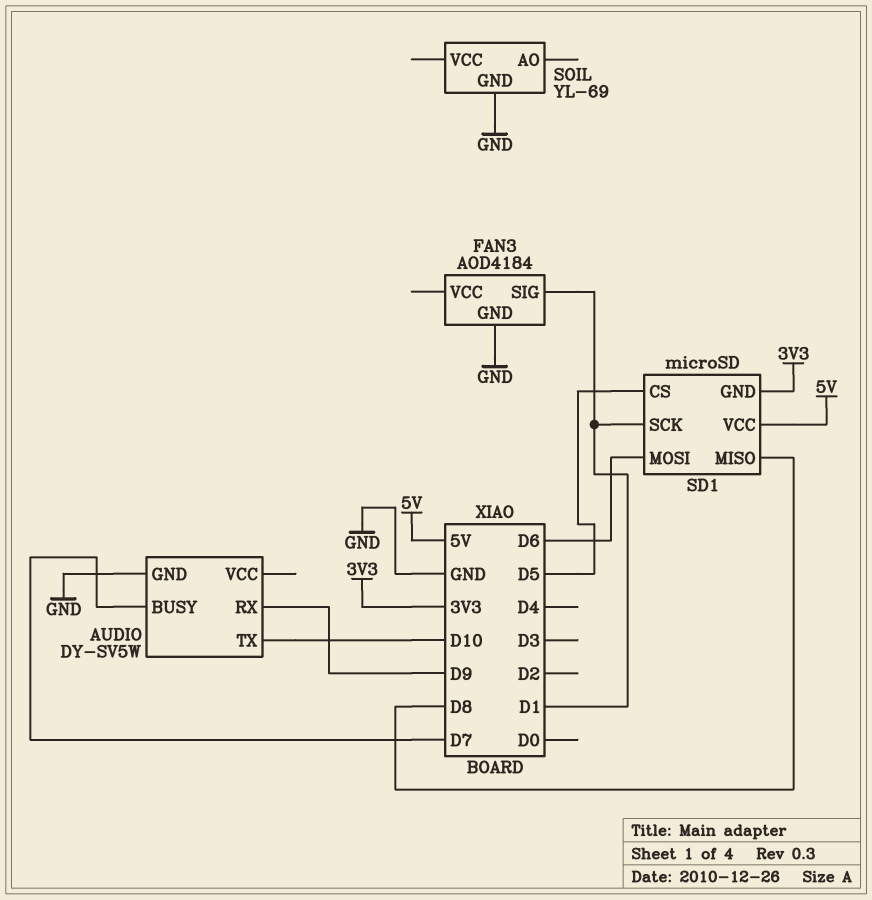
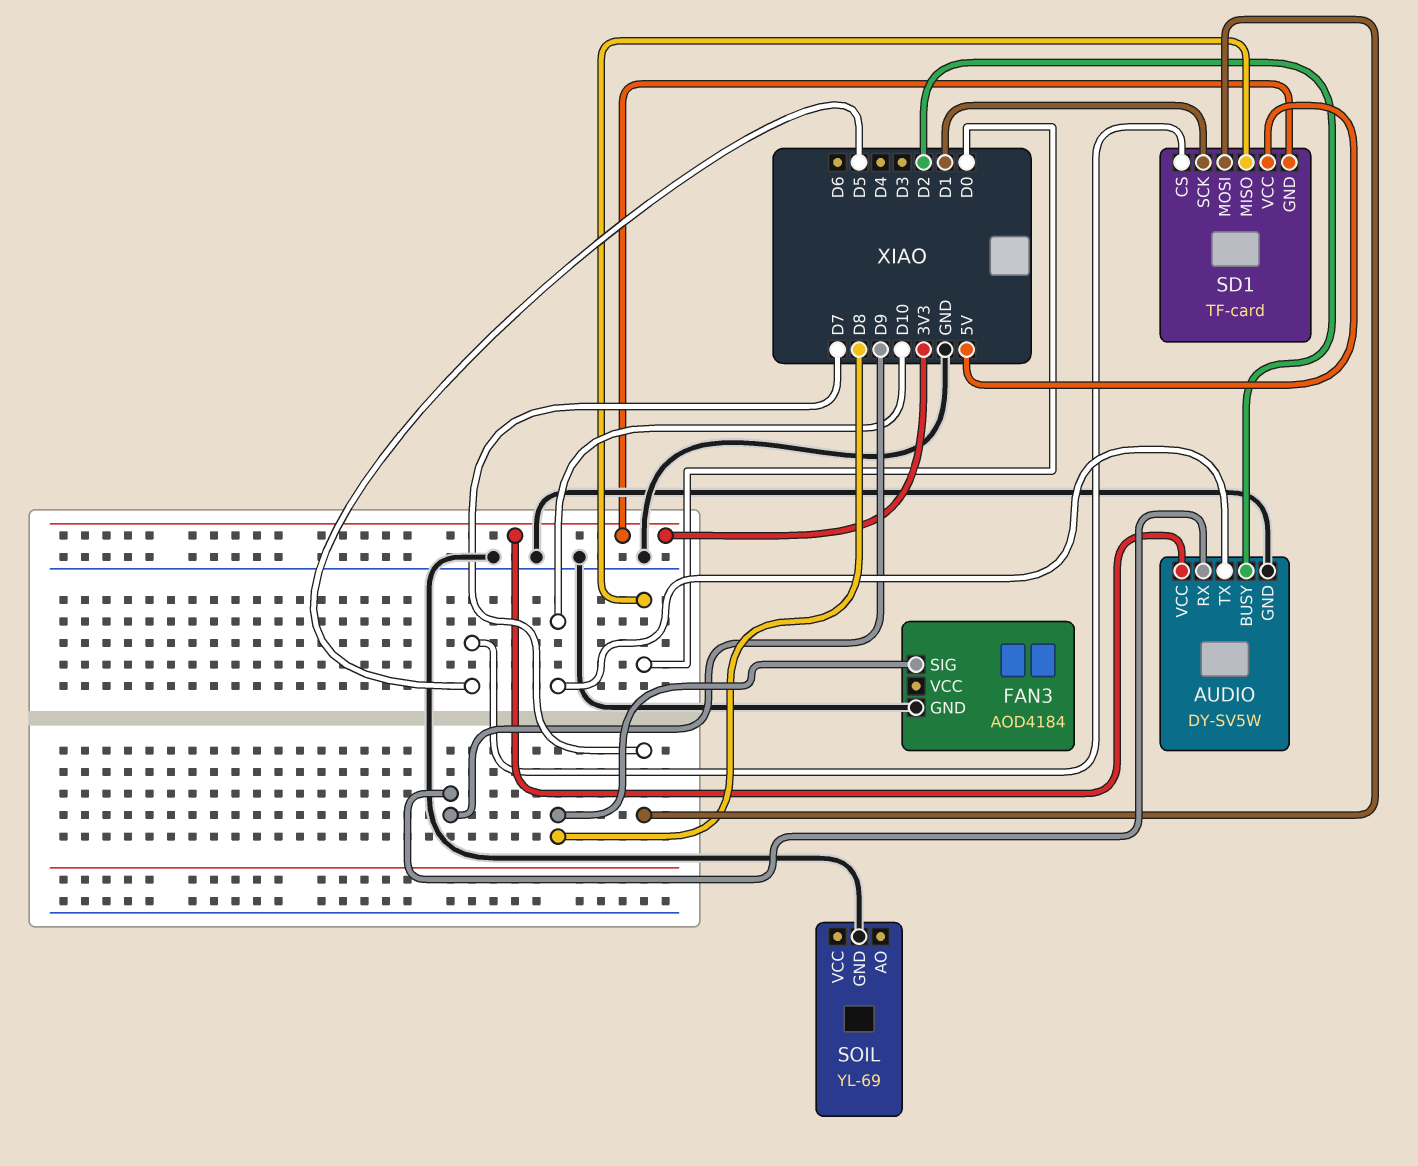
AUDIO pin BUSY: D7 -> D2
AUDIO pin VCC: none -> 3V3
FAN3 pin SIG: D1 -> D8
SD1: microSD -> TF-card
SD1 pin MISO: D8 -> D0
SD1 pin MOSI: D6 -> D7

